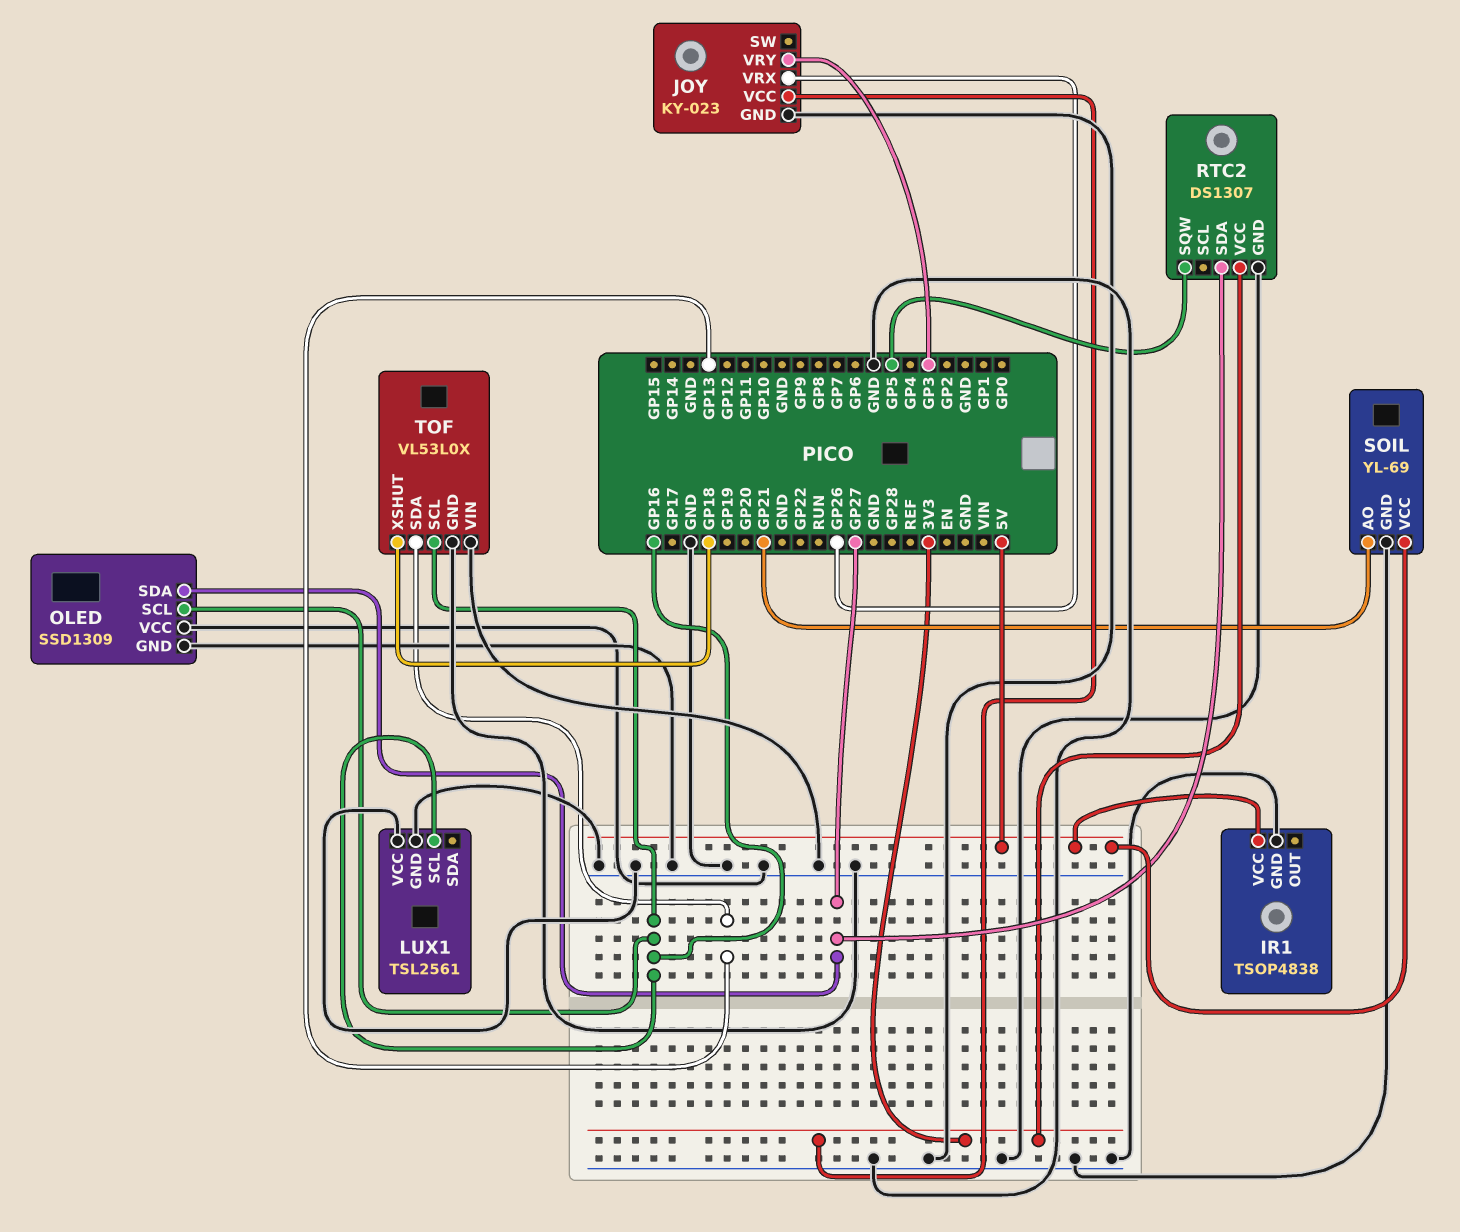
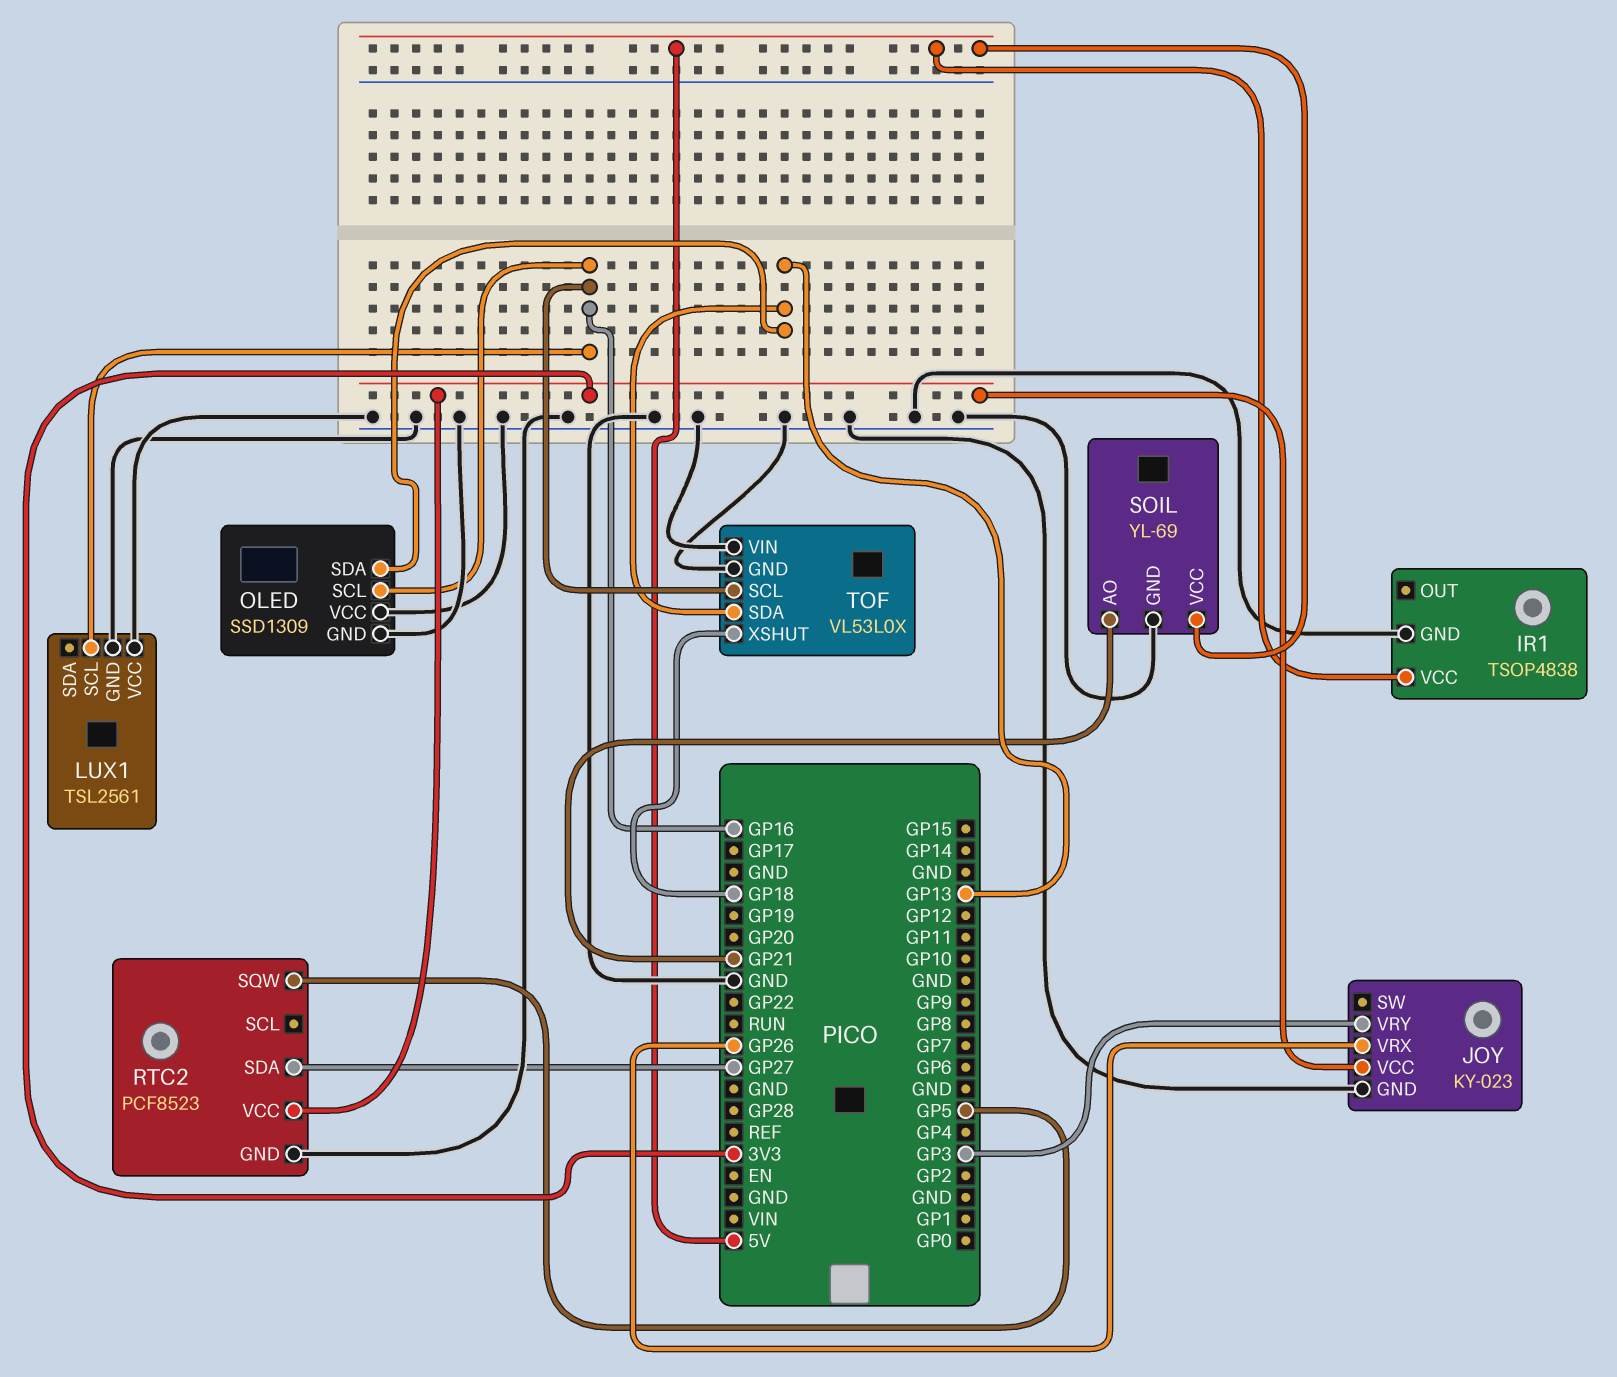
OLED pin SDA: GP27 -> GP13
RTC2: DS1307 -> PCF8523

